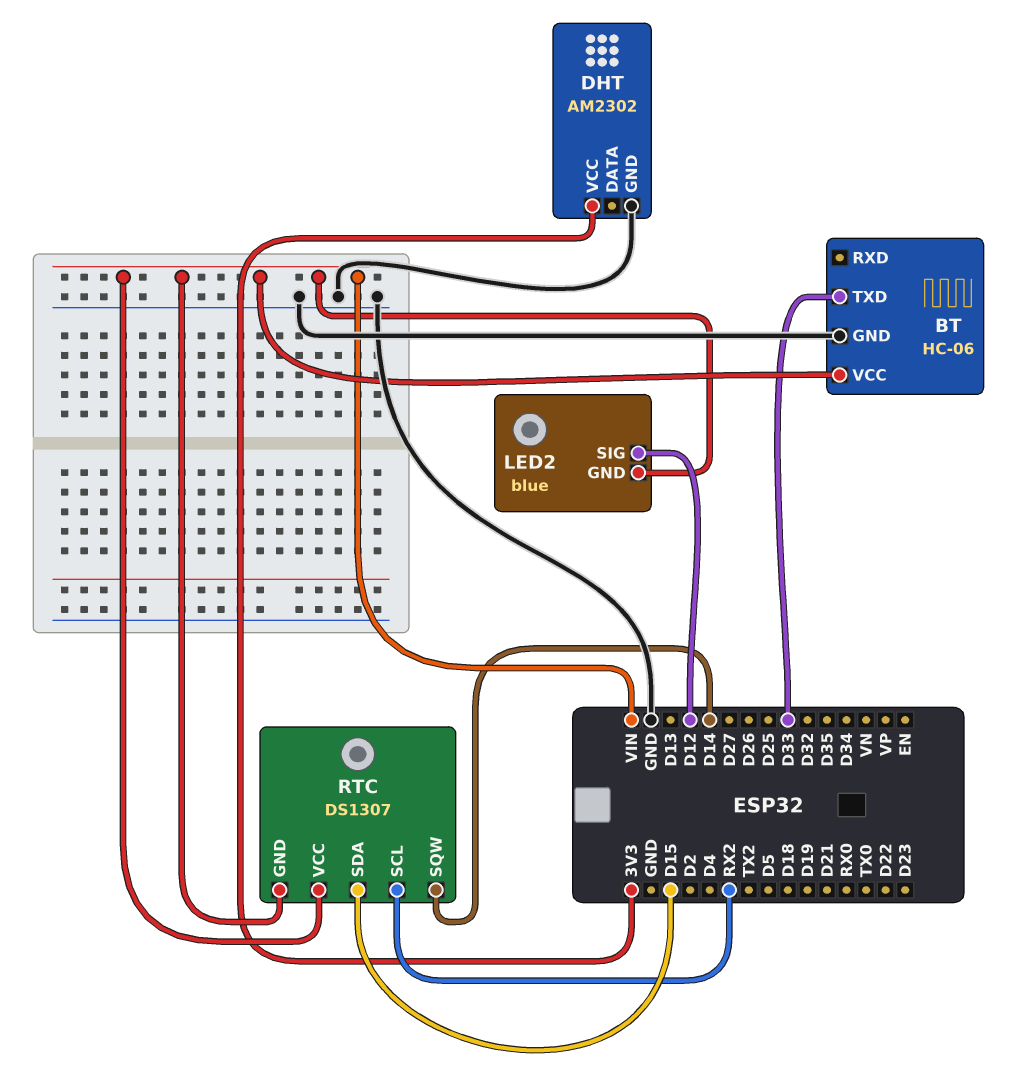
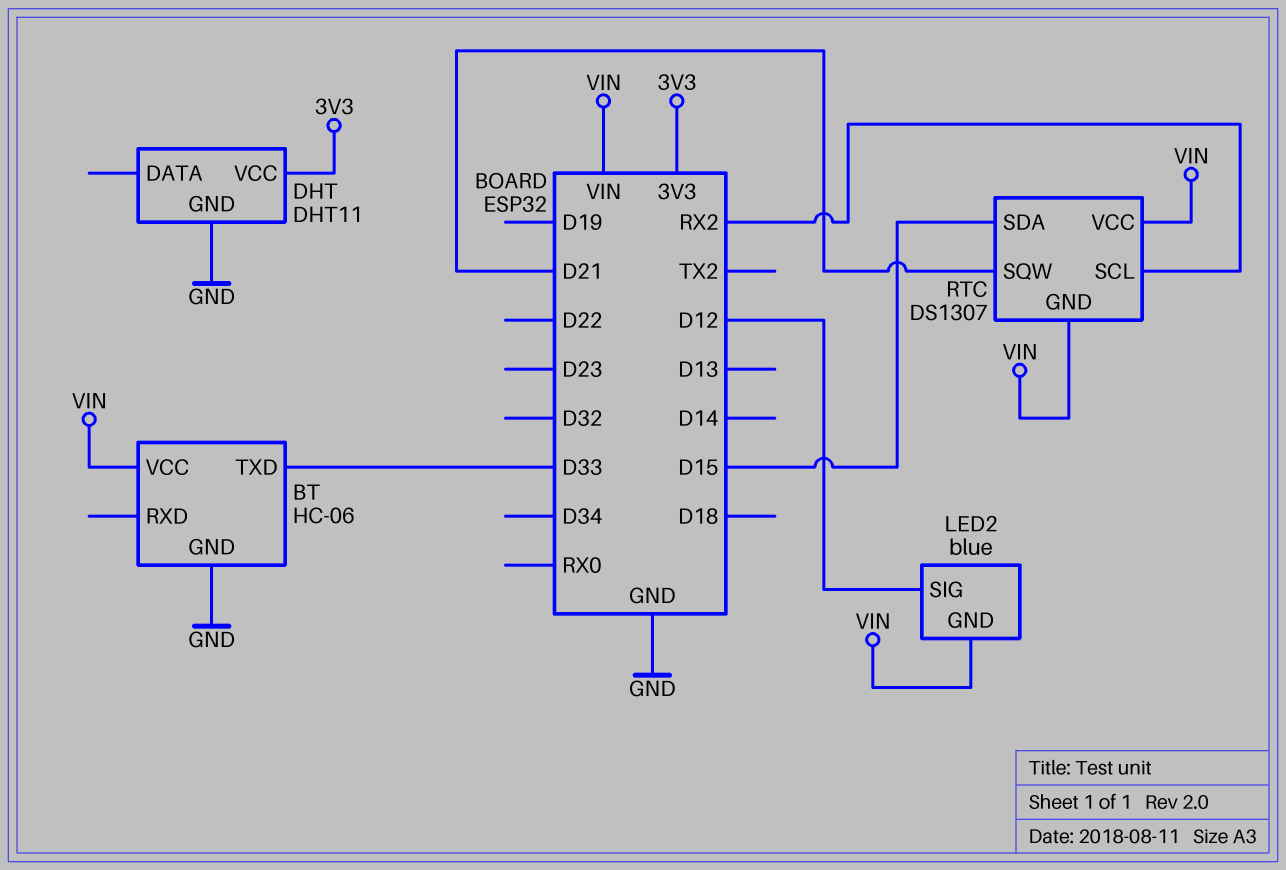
DHT: AM2302 -> DHT11
RTC pin SQW: D14 -> D21

